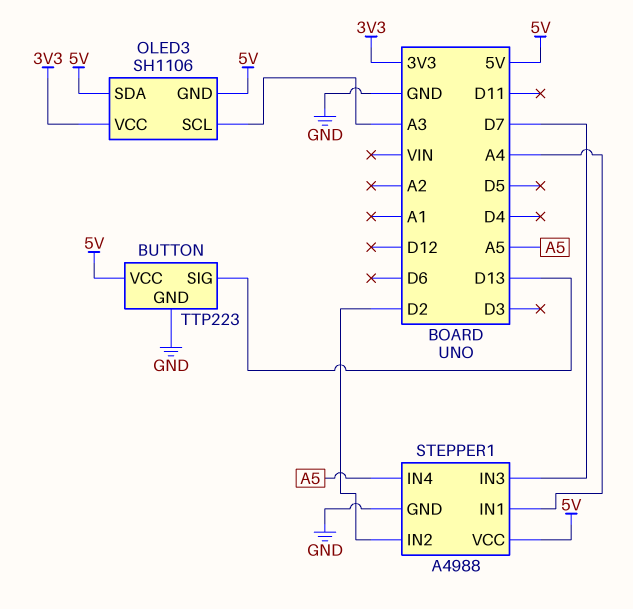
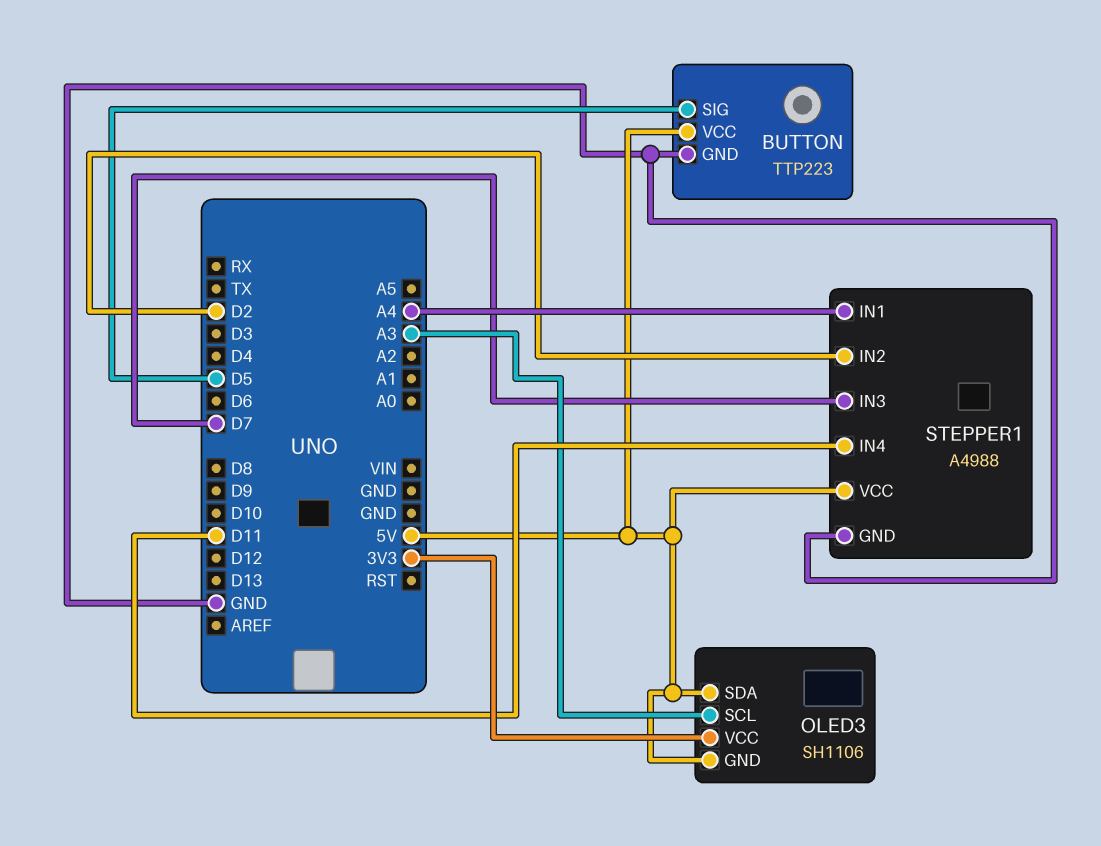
BUTTON pin SIG: D13 -> D5
STEPPER1 pin IN4: A5 -> D11

